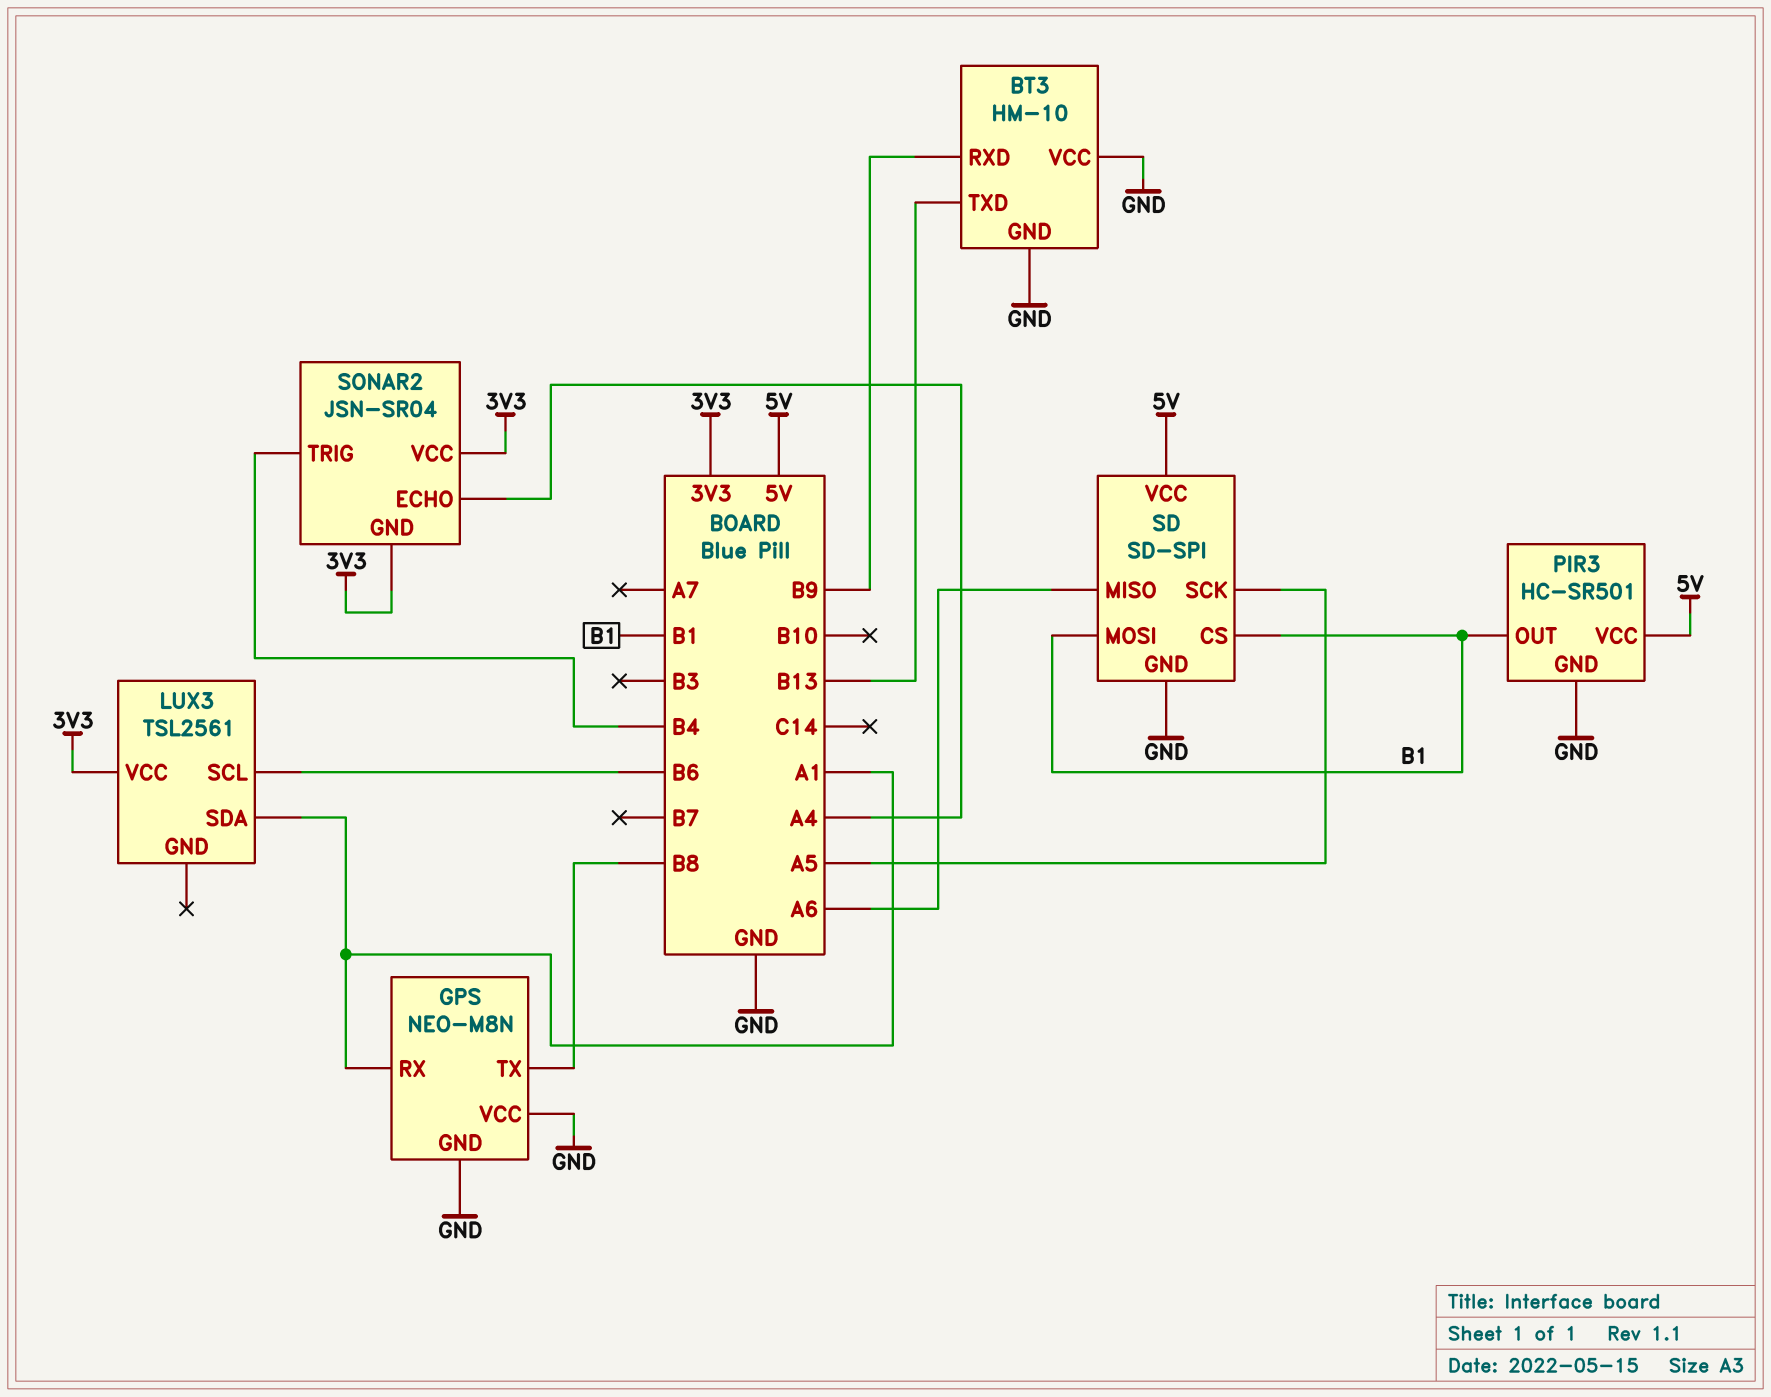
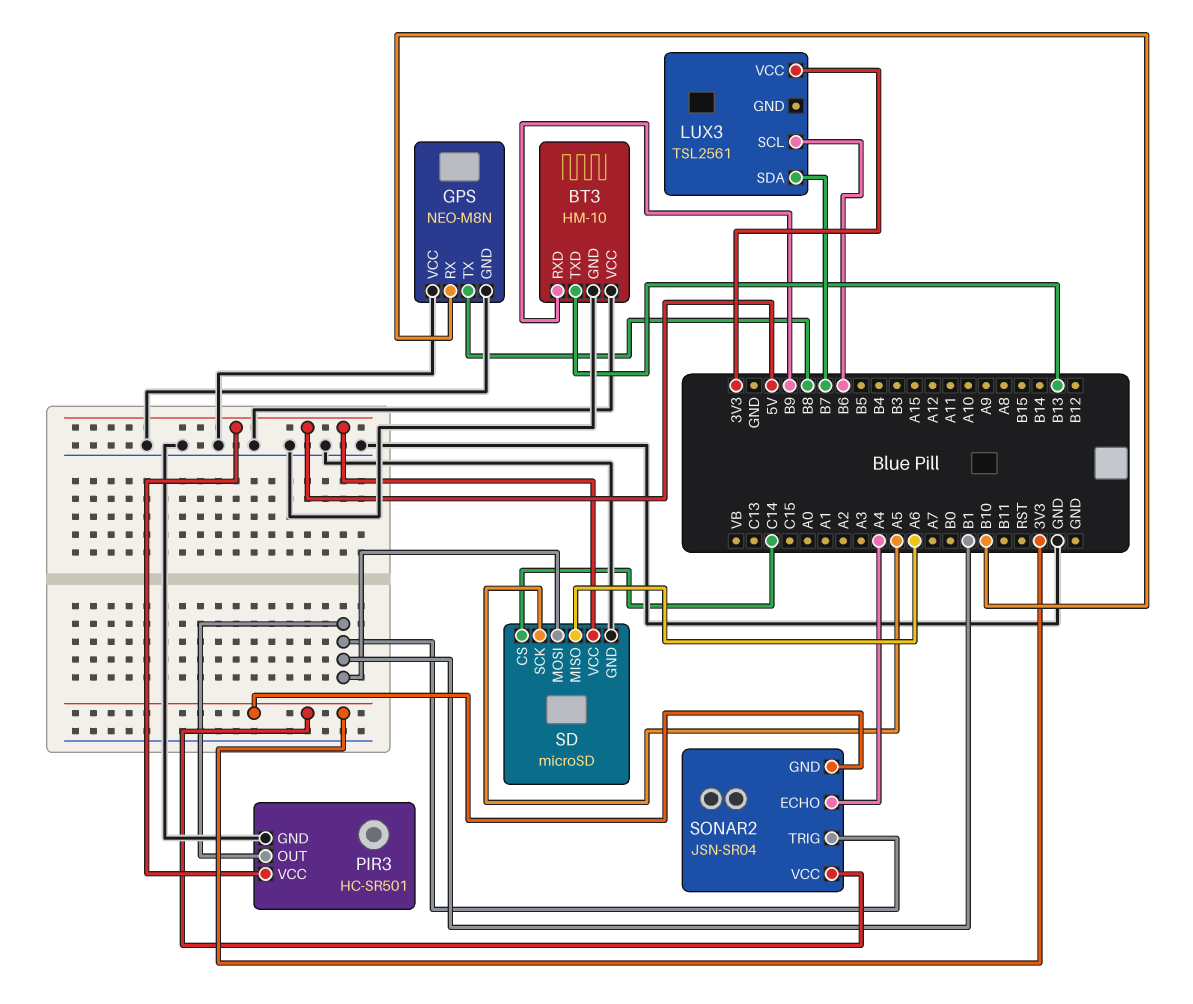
GPS pin RX: A1 -> B10
LUX3 pin SDA: A1 -> B7
SD: SD-SPI -> microSD
SD pin CS: B1 -> C14
SONAR2 pin TRIG: B4 -> B1

